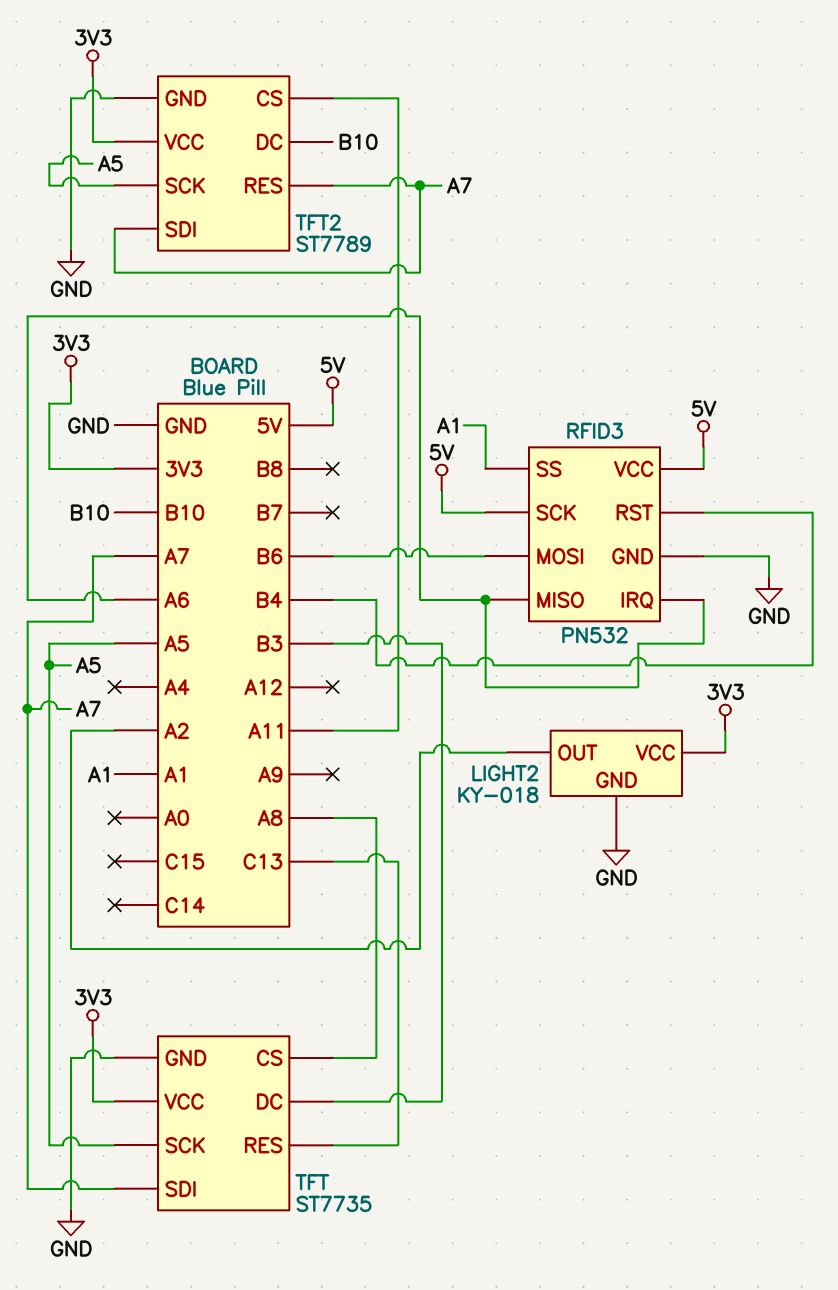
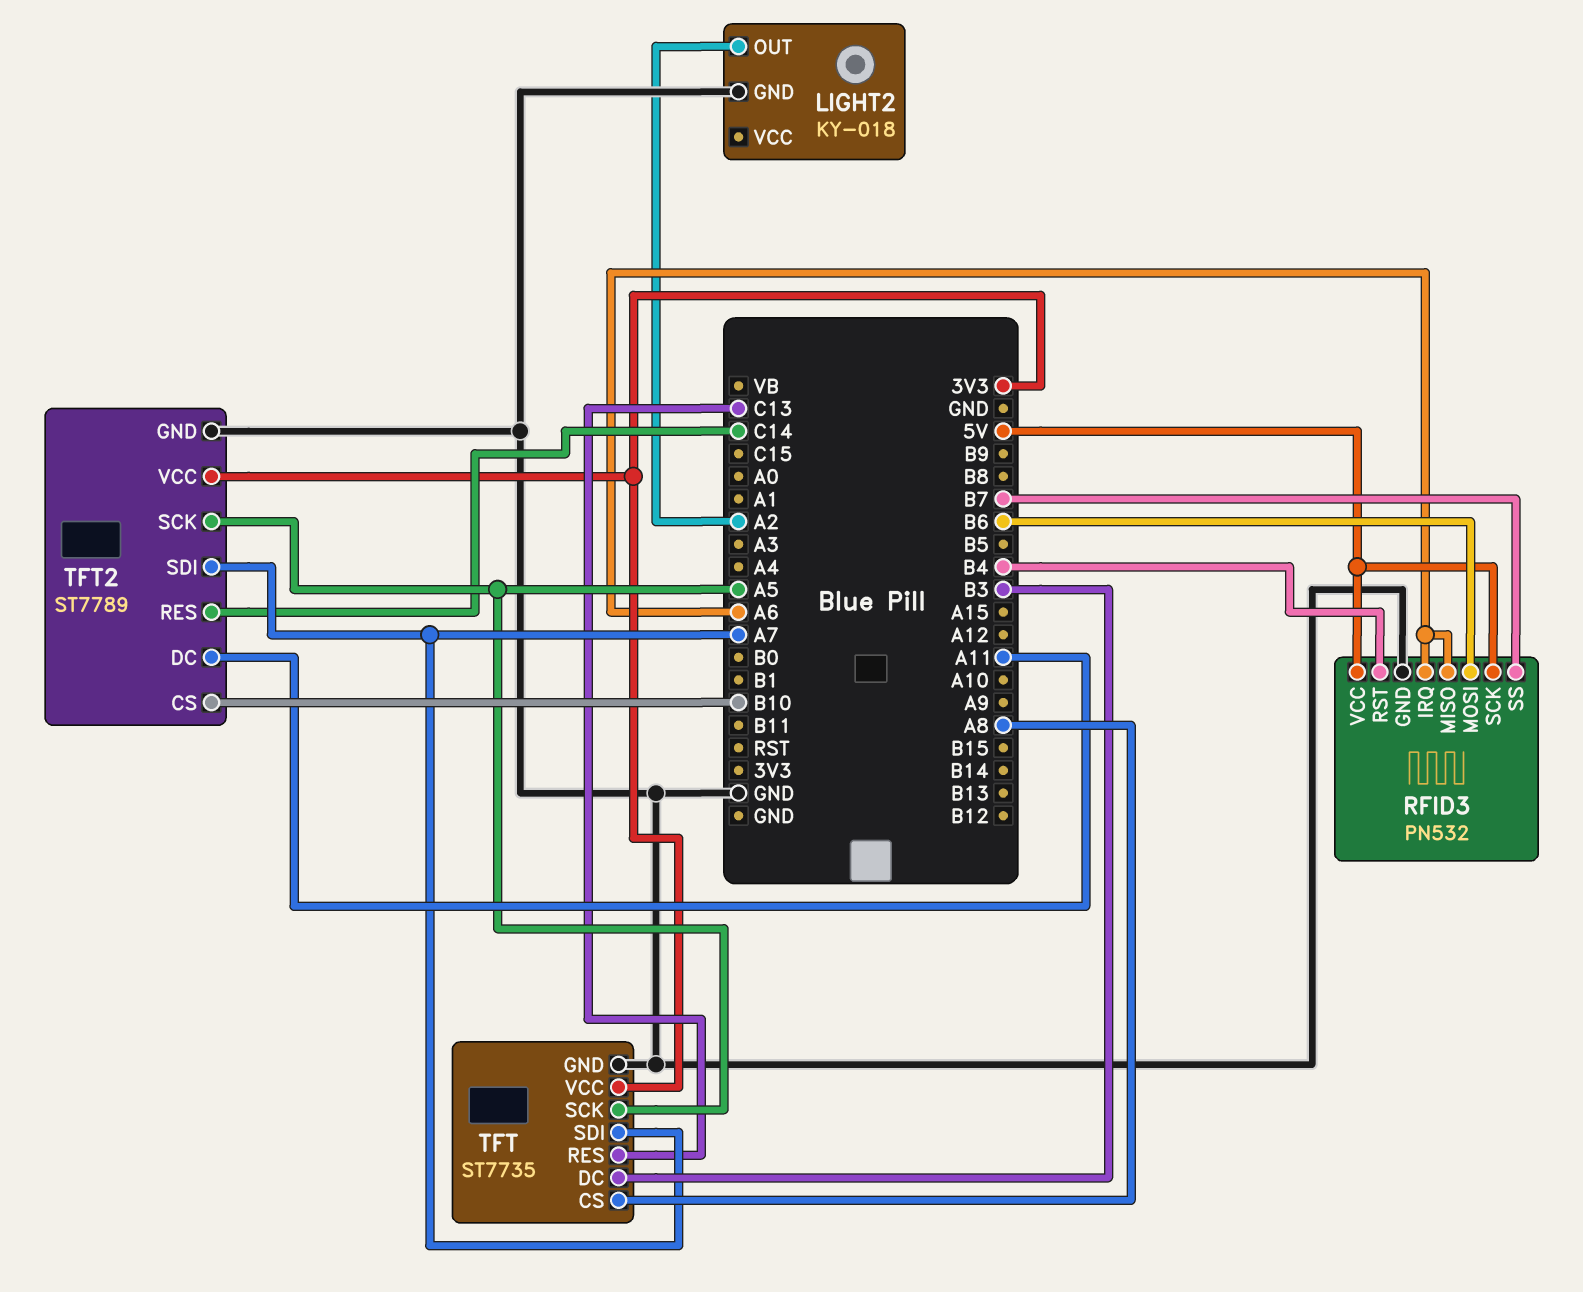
LIGHT2 pin VCC: 3V3 -> none
RFID3 pin SS: A1 -> B7
TFT2 pin CS: A11 -> B10
TFT2 pin DC: B10 -> A11
TFT2 pin RES: A7 -> C14

